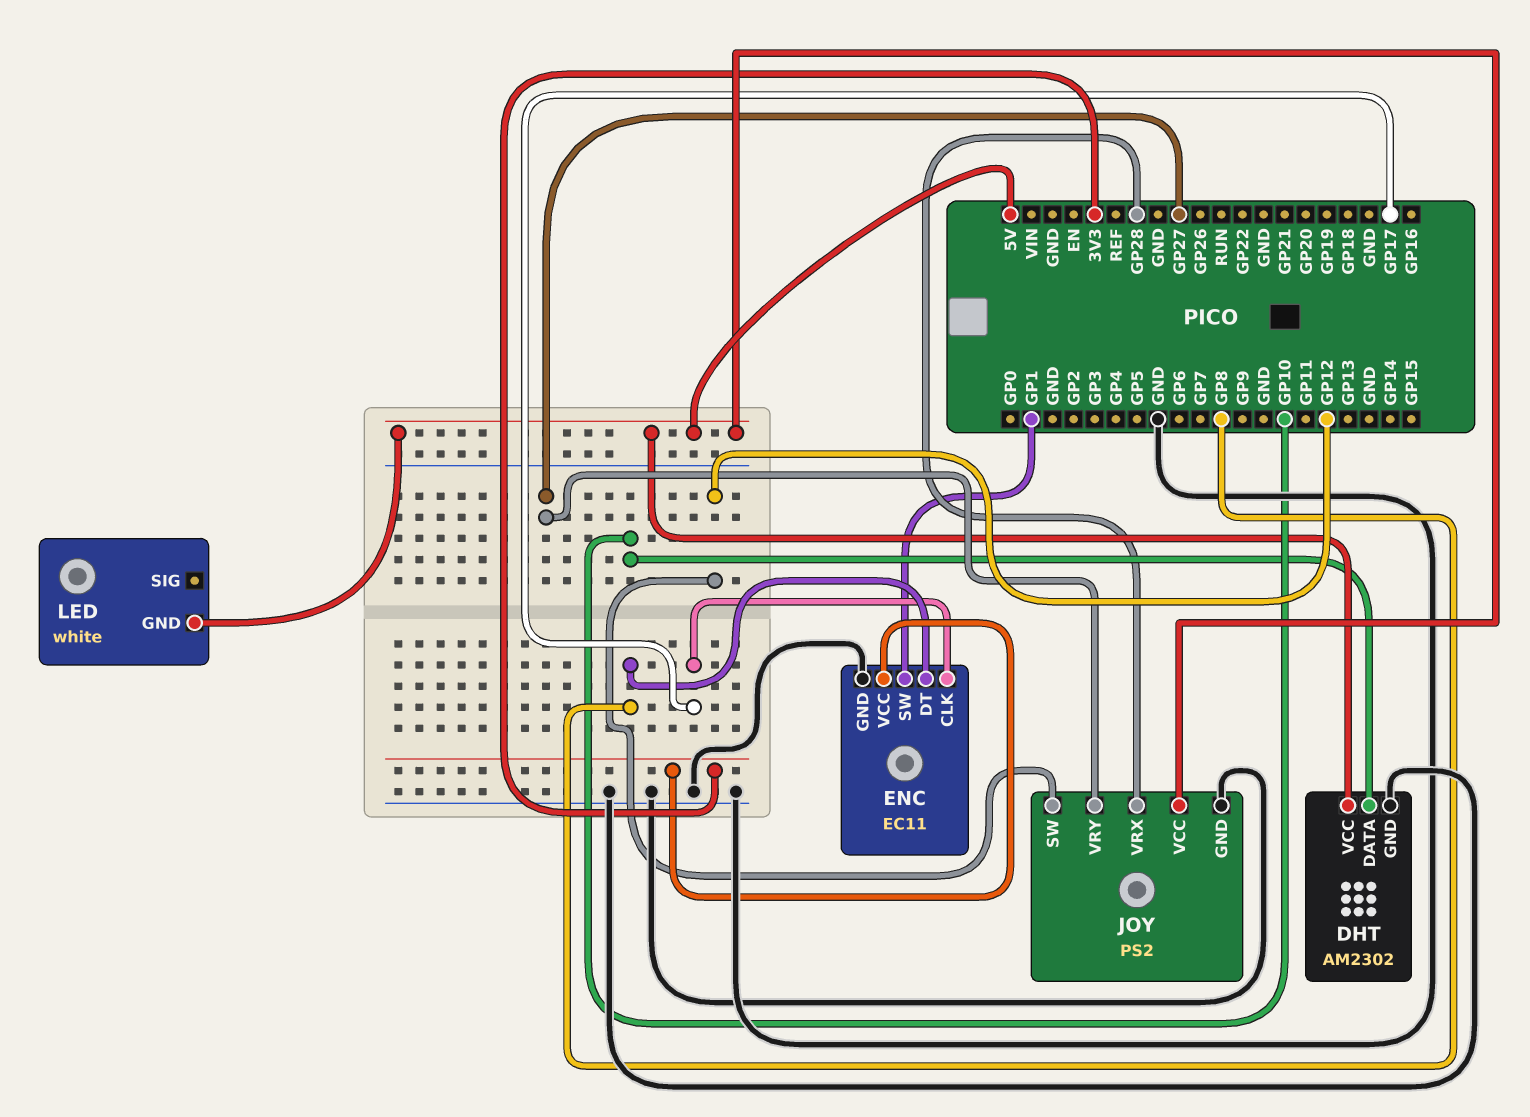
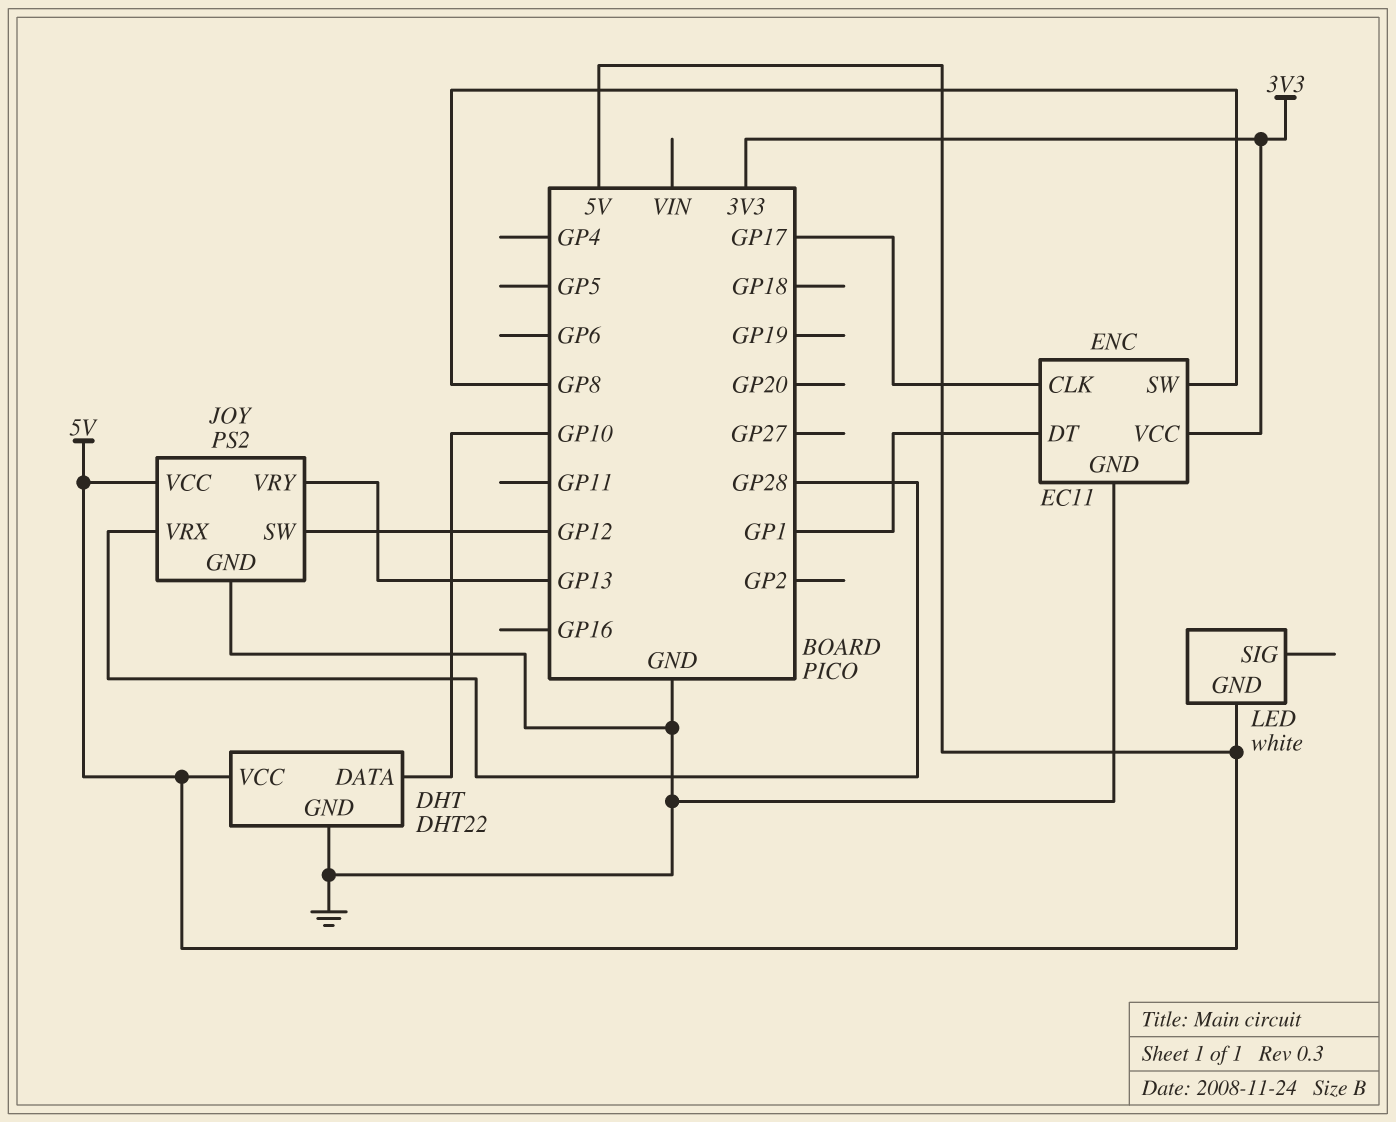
DHT: AM2302 -> DHT22
ENC pin DT: GP8 -> GP1
ENC pin SW: GP1 -> GP8
JOY pin VRY: GP27 -> GP13

